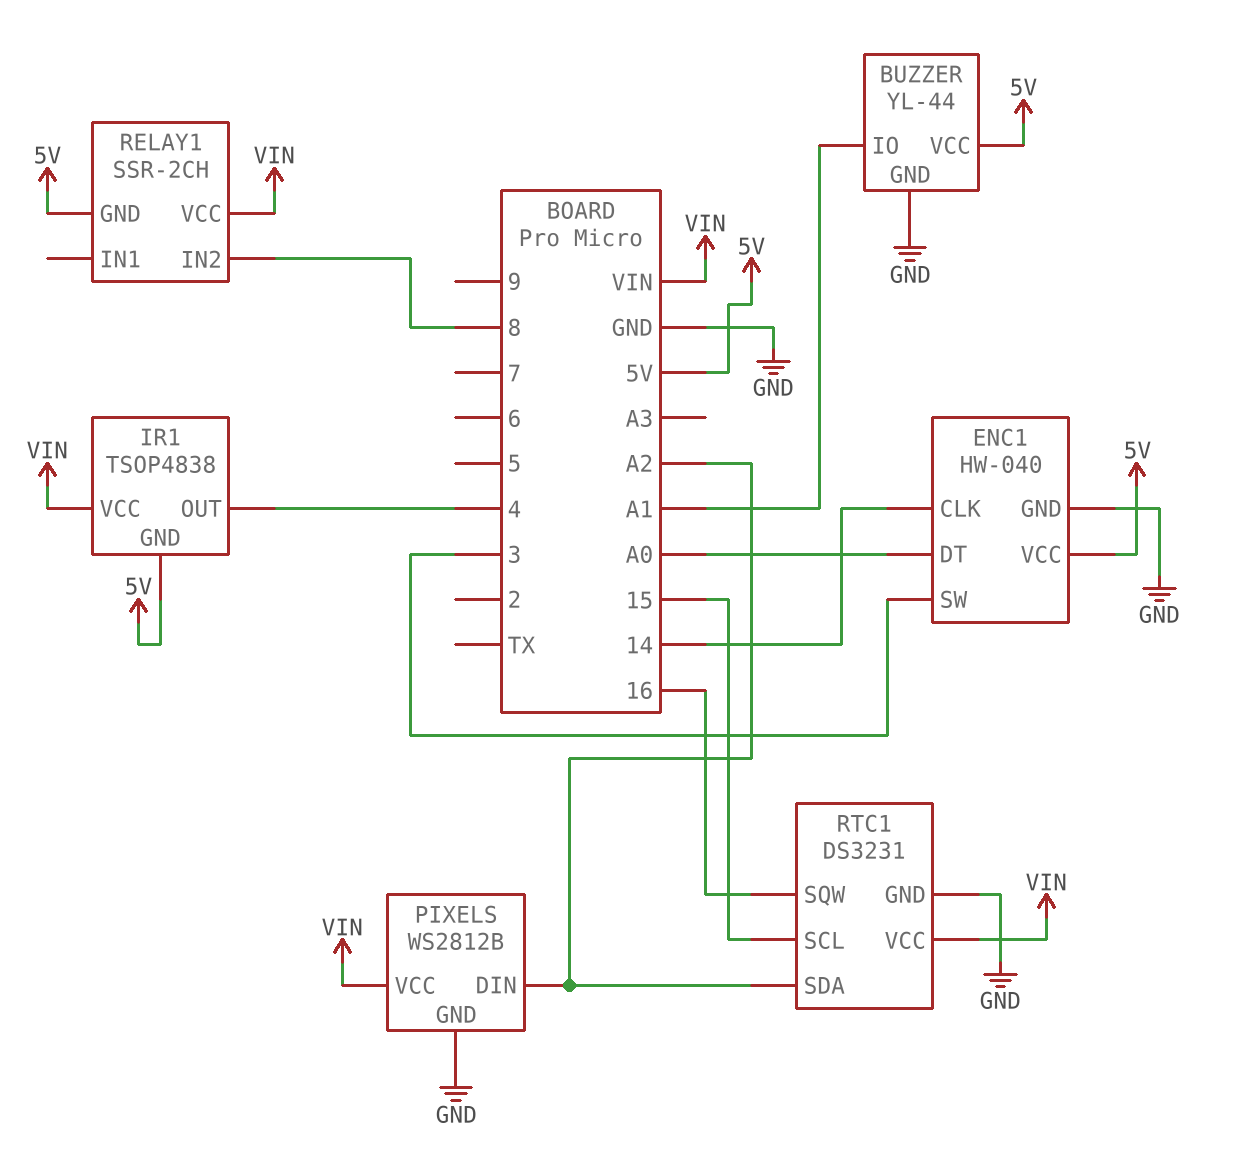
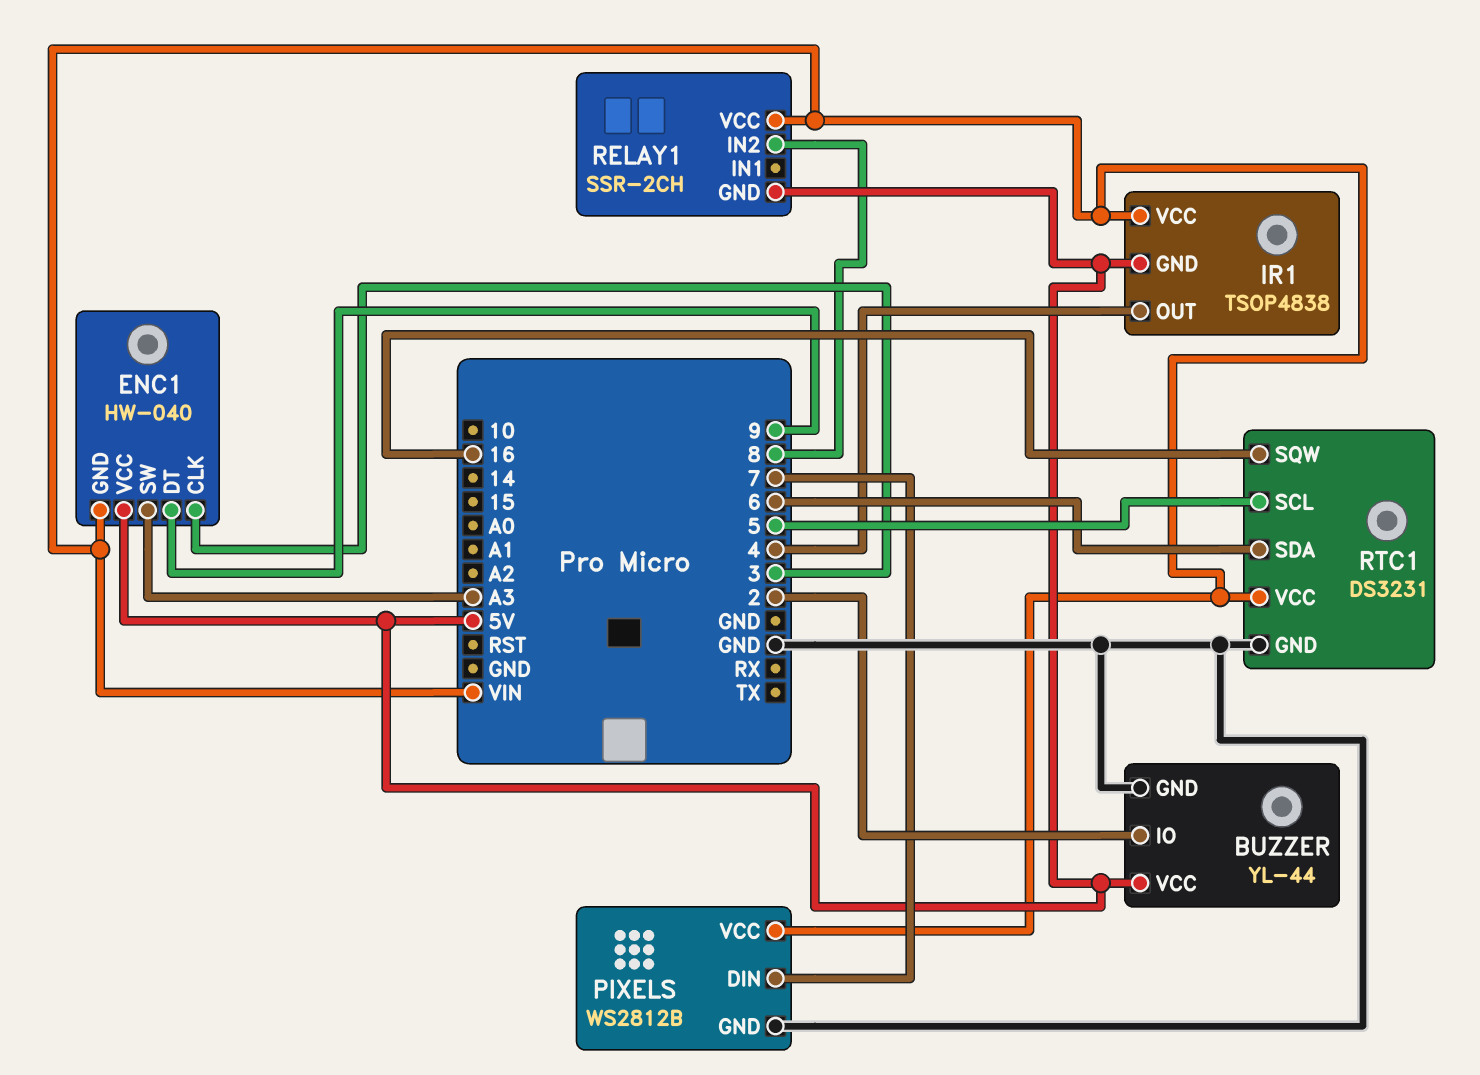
BUZZER pin IO: A1 -> 2
ENC1 pin CLK: 14 -> 3
ENC1 pin DT: A0 -> 9
ENC1 pin GND: GND -> VIN
ENC1 pin SW: 3 -> A3
PIXELS pin DIN: A2 -> 7
RTC1 pin SCL: 15 -> 5
RTC1 pin SDA: A2 -> 6

